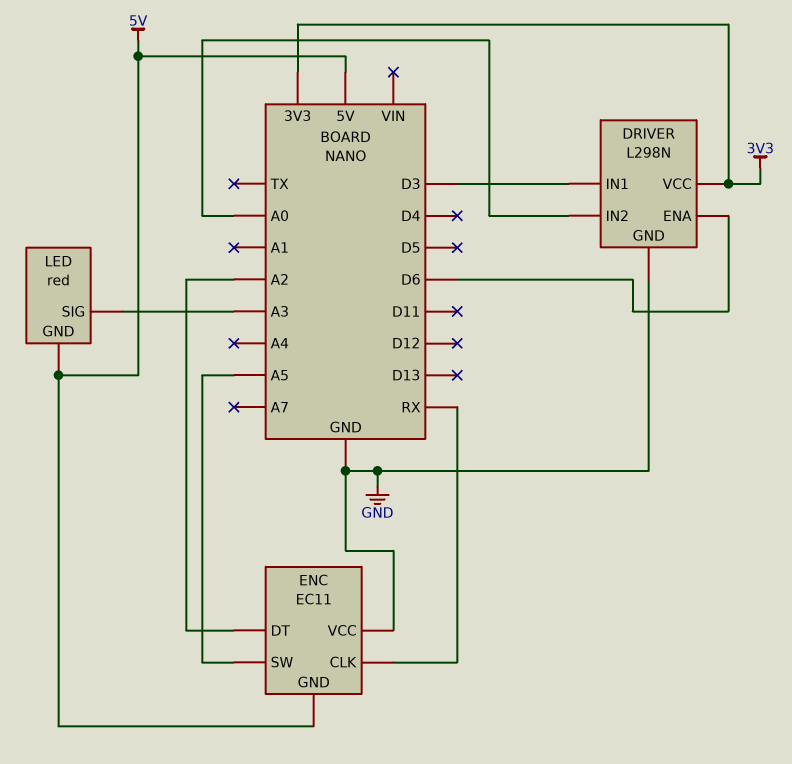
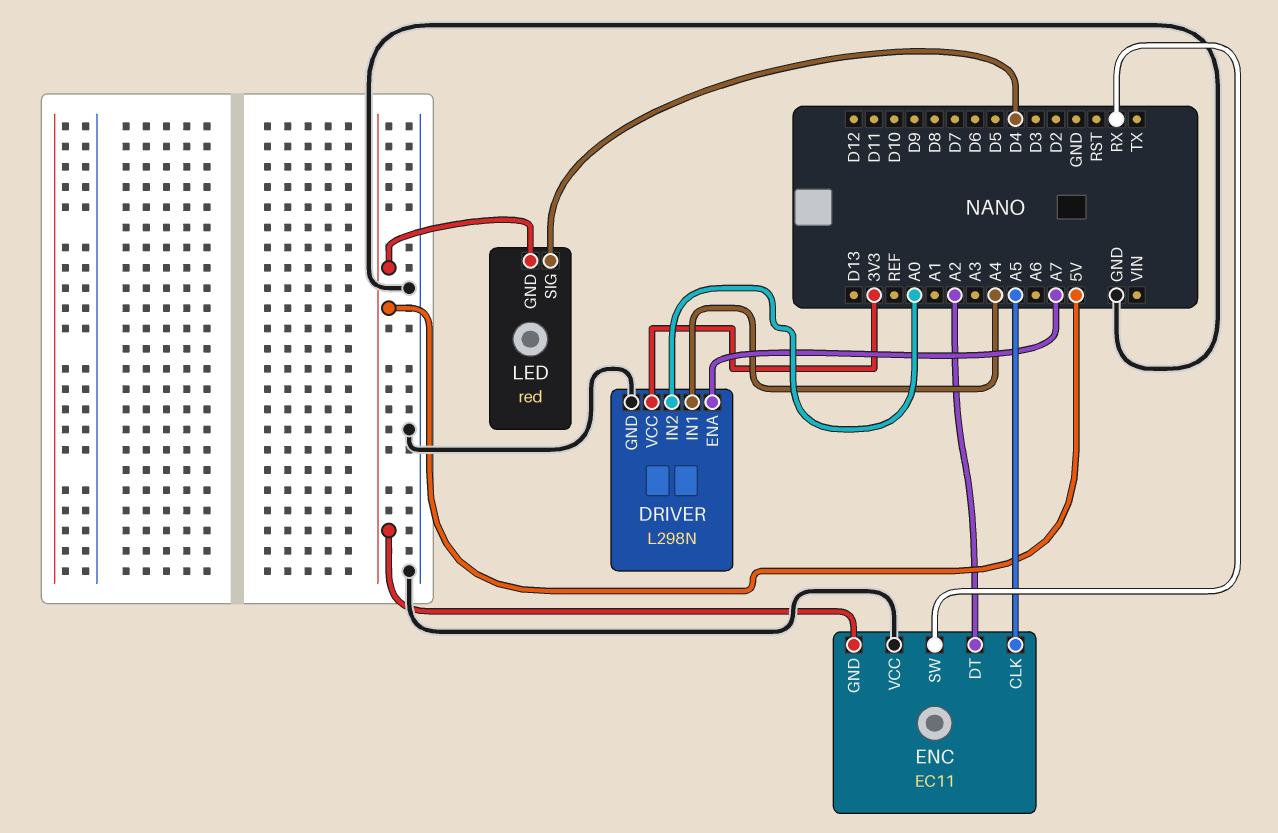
DRIVER pin ENA: D6 -> A7
DRIVER pin IN1: D3 -> A4
ENC pin CLK: RX -> A5
ENC pin SW: A5 -> RX
LED pin SIG: A3 -> D4

